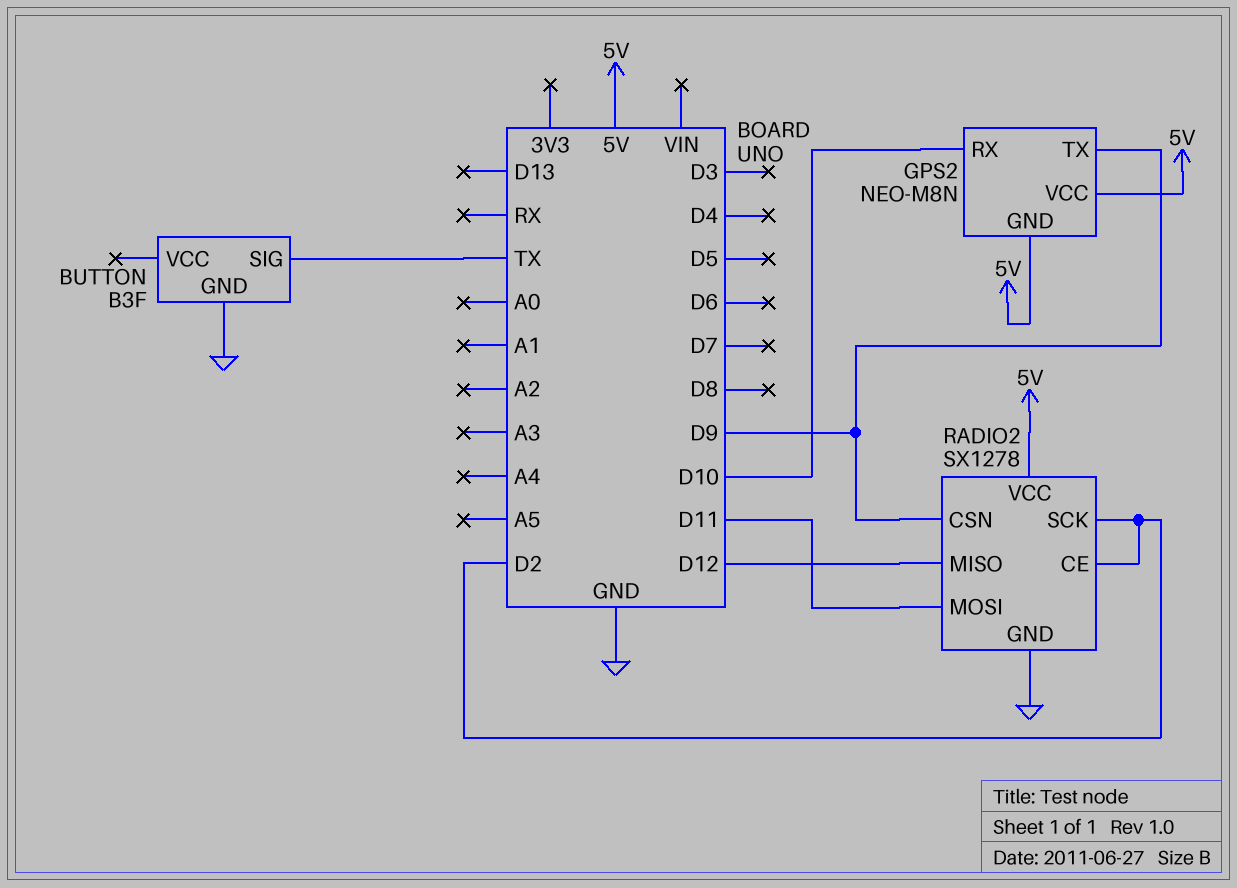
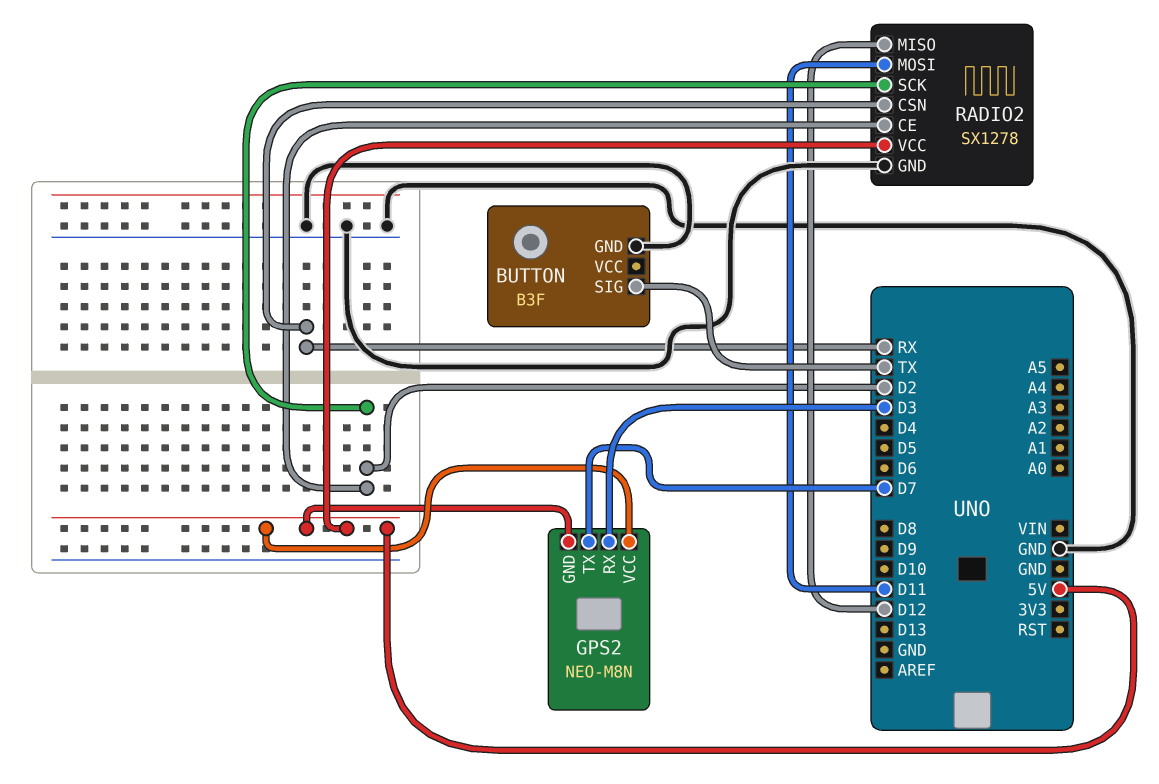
GPS2 pin RX: D10 -> D3
GPS2 pin TX: D9 -> D7
RADIO2 pin CSN: D9 -> RX

